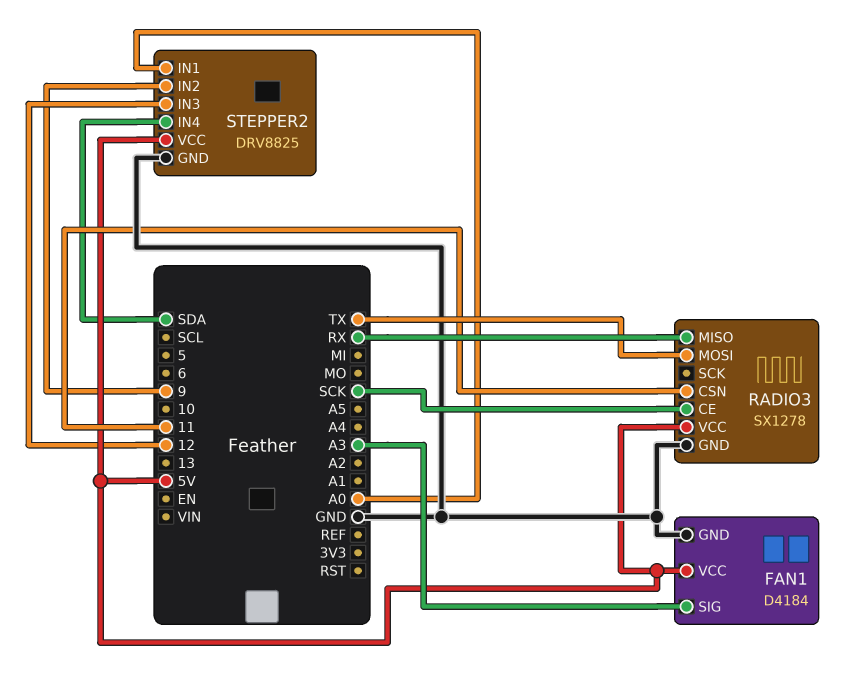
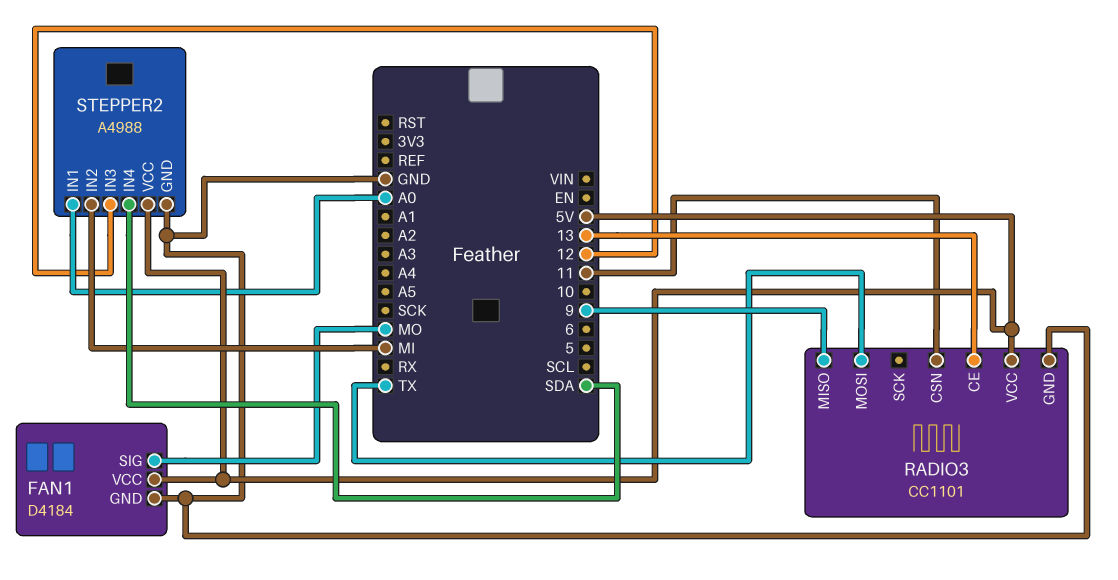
FAN1 pin SIG: A3 -> MO
RADIO3: SX1278 -> CC1101
RADIO3 pin CE: SCK -> 13
RADIO3 pin MISO: RX -> 9
STEPPER2: DRV8825 -> A4988
STEPPER2 pin IN2: 9 -> MI

